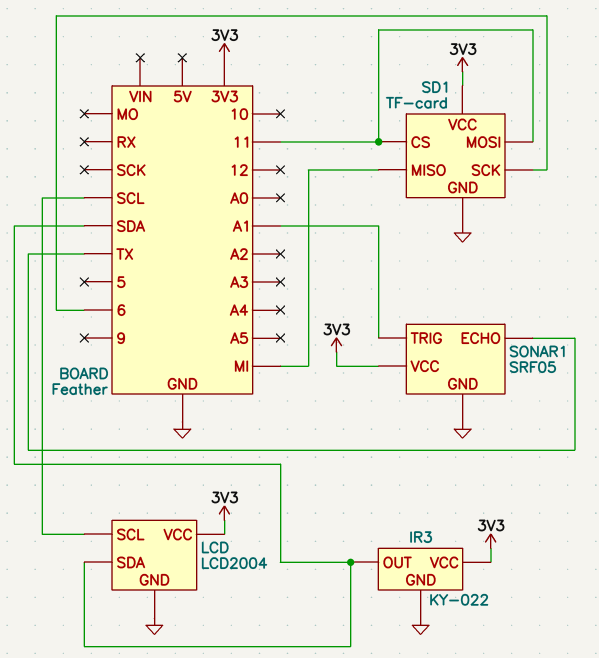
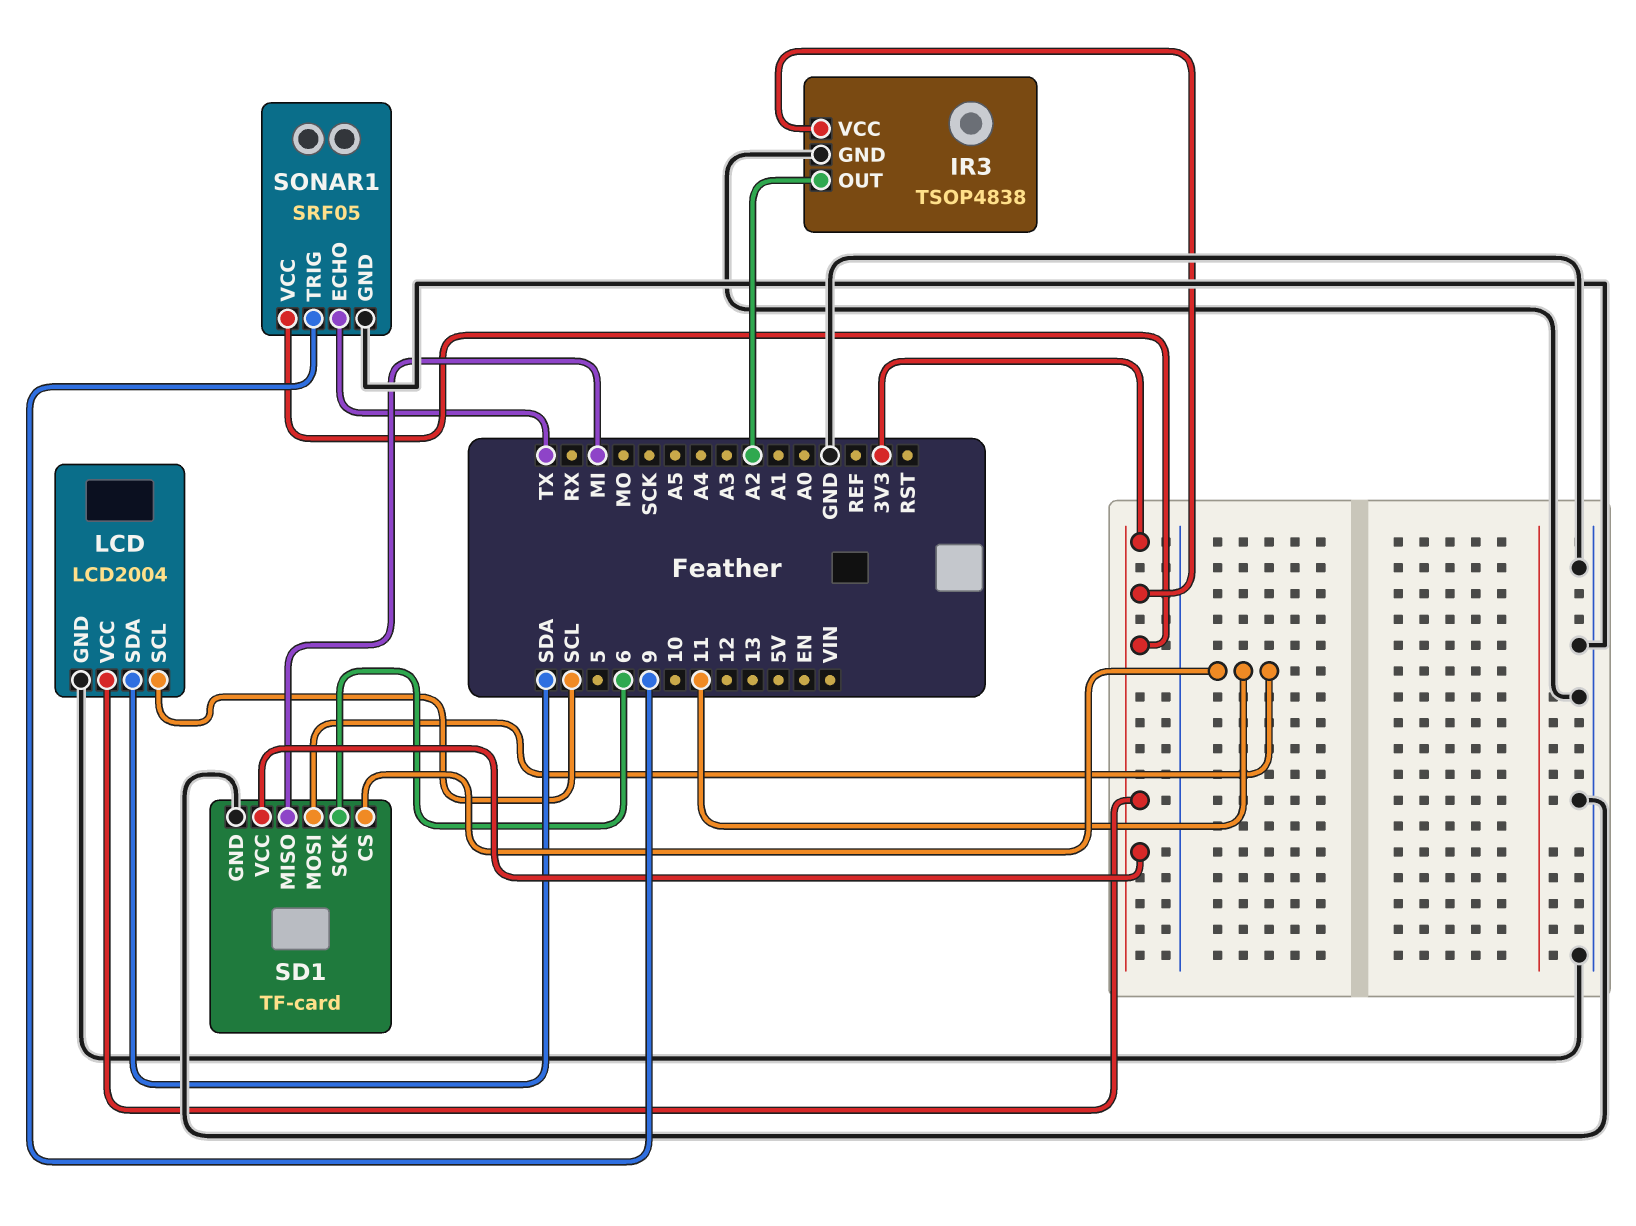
IR3: KY-022 -> TSOP4838
IR3 pin OUT: SDA -> A2
SONAR1 pin TRIG: A1 -> 9

